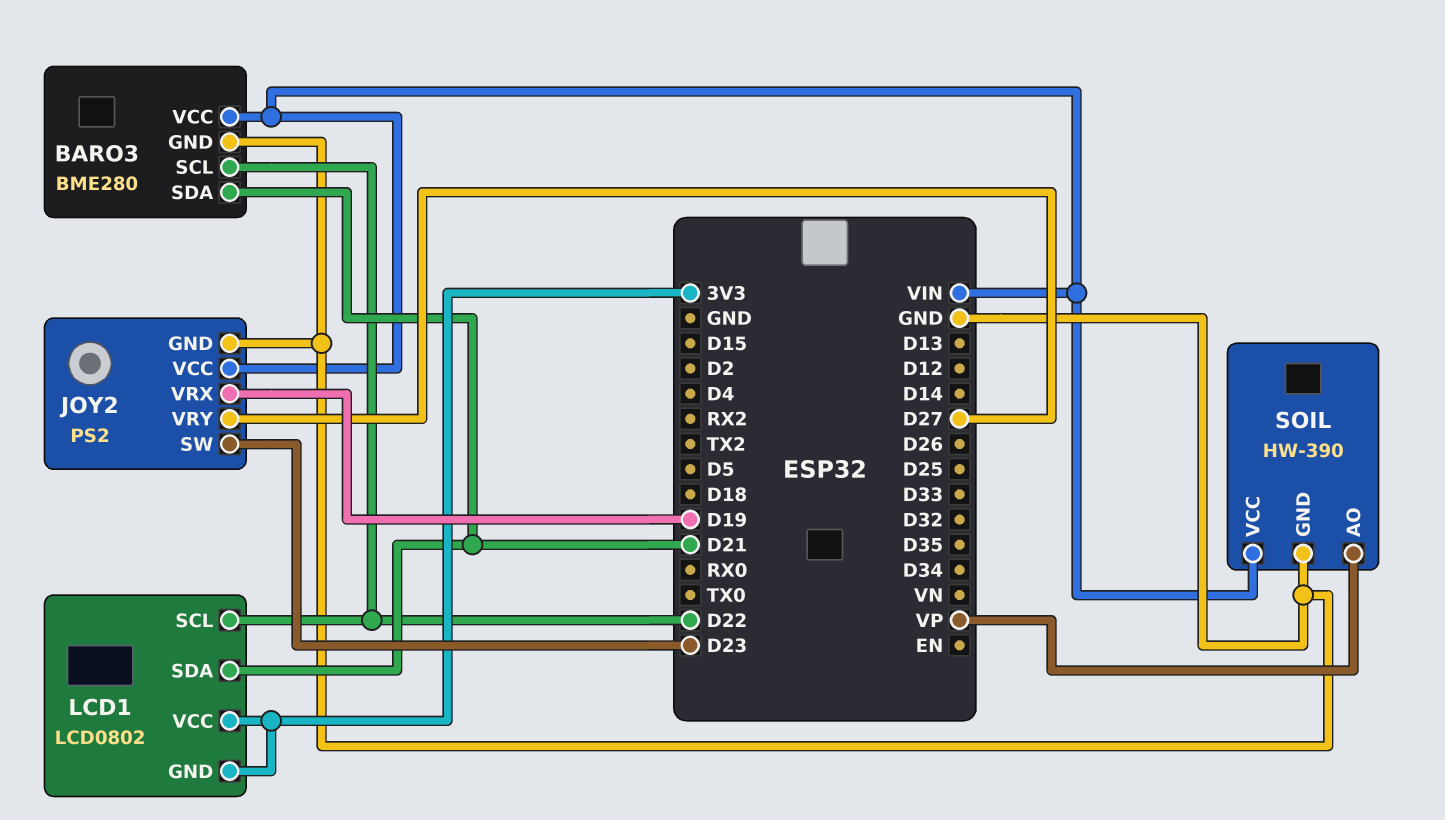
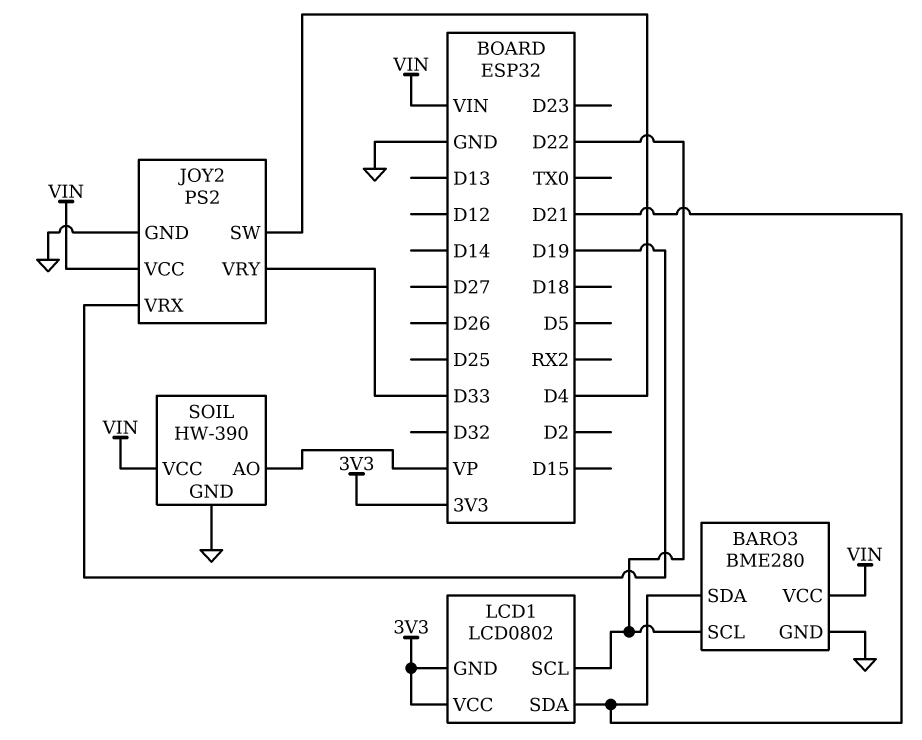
JOY2 pin SW: D23 -> D4
JOY2 pin VRY: D27 -> D33

